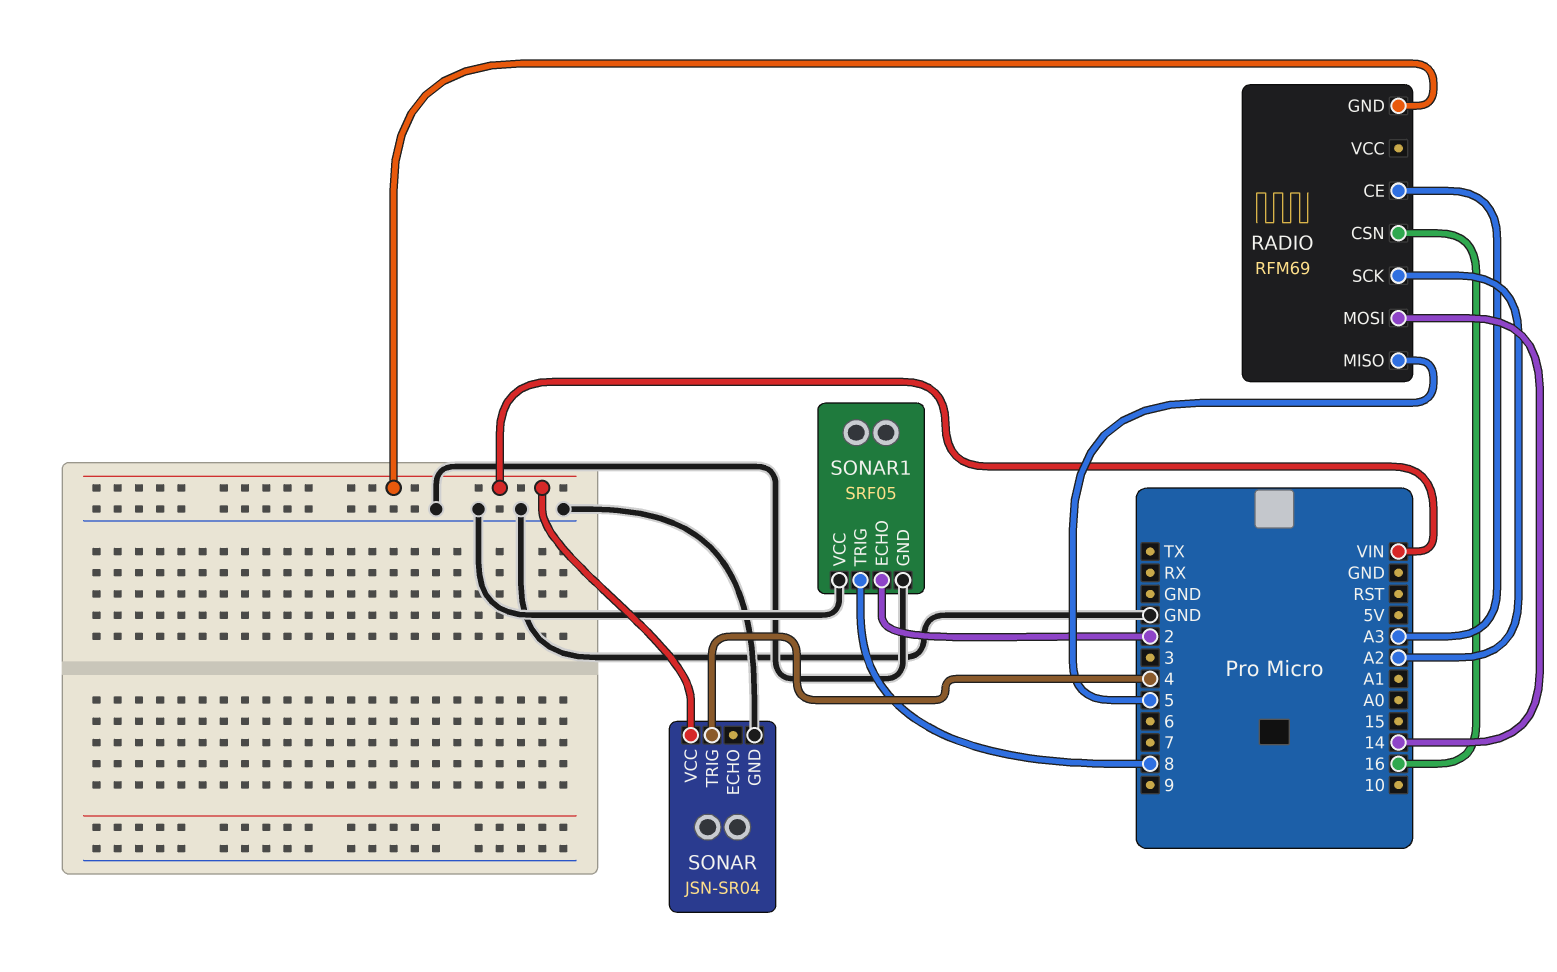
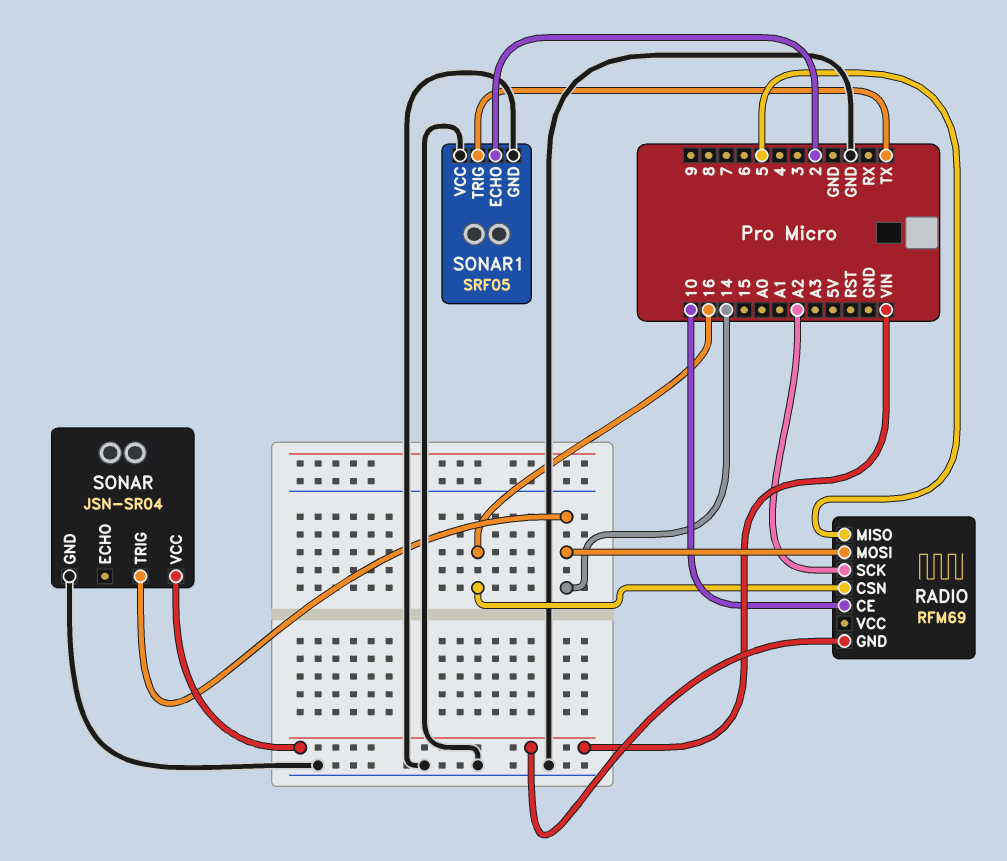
RADIO pin CE: A3 -> 10
SONAR pin TRIG: 4 -> 14
SONAR1 pin TRIG: 8 -> TX

